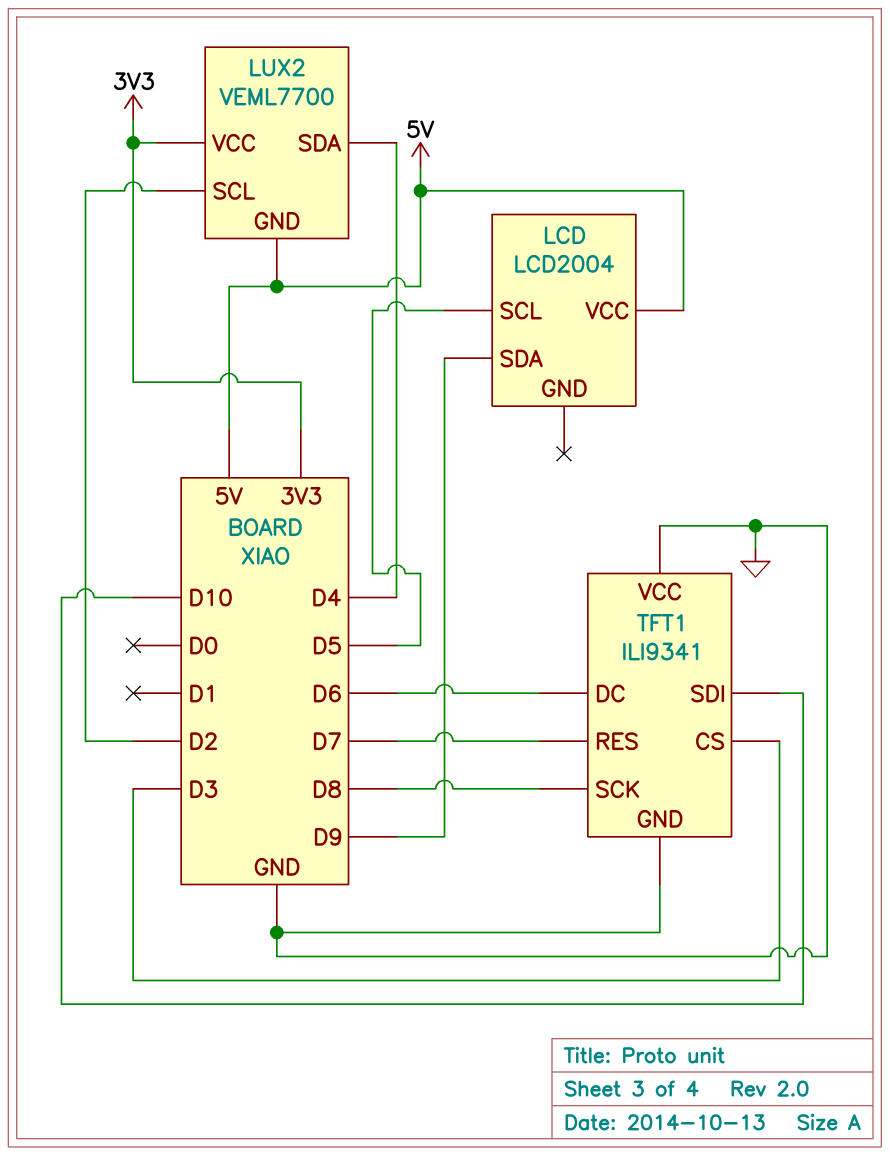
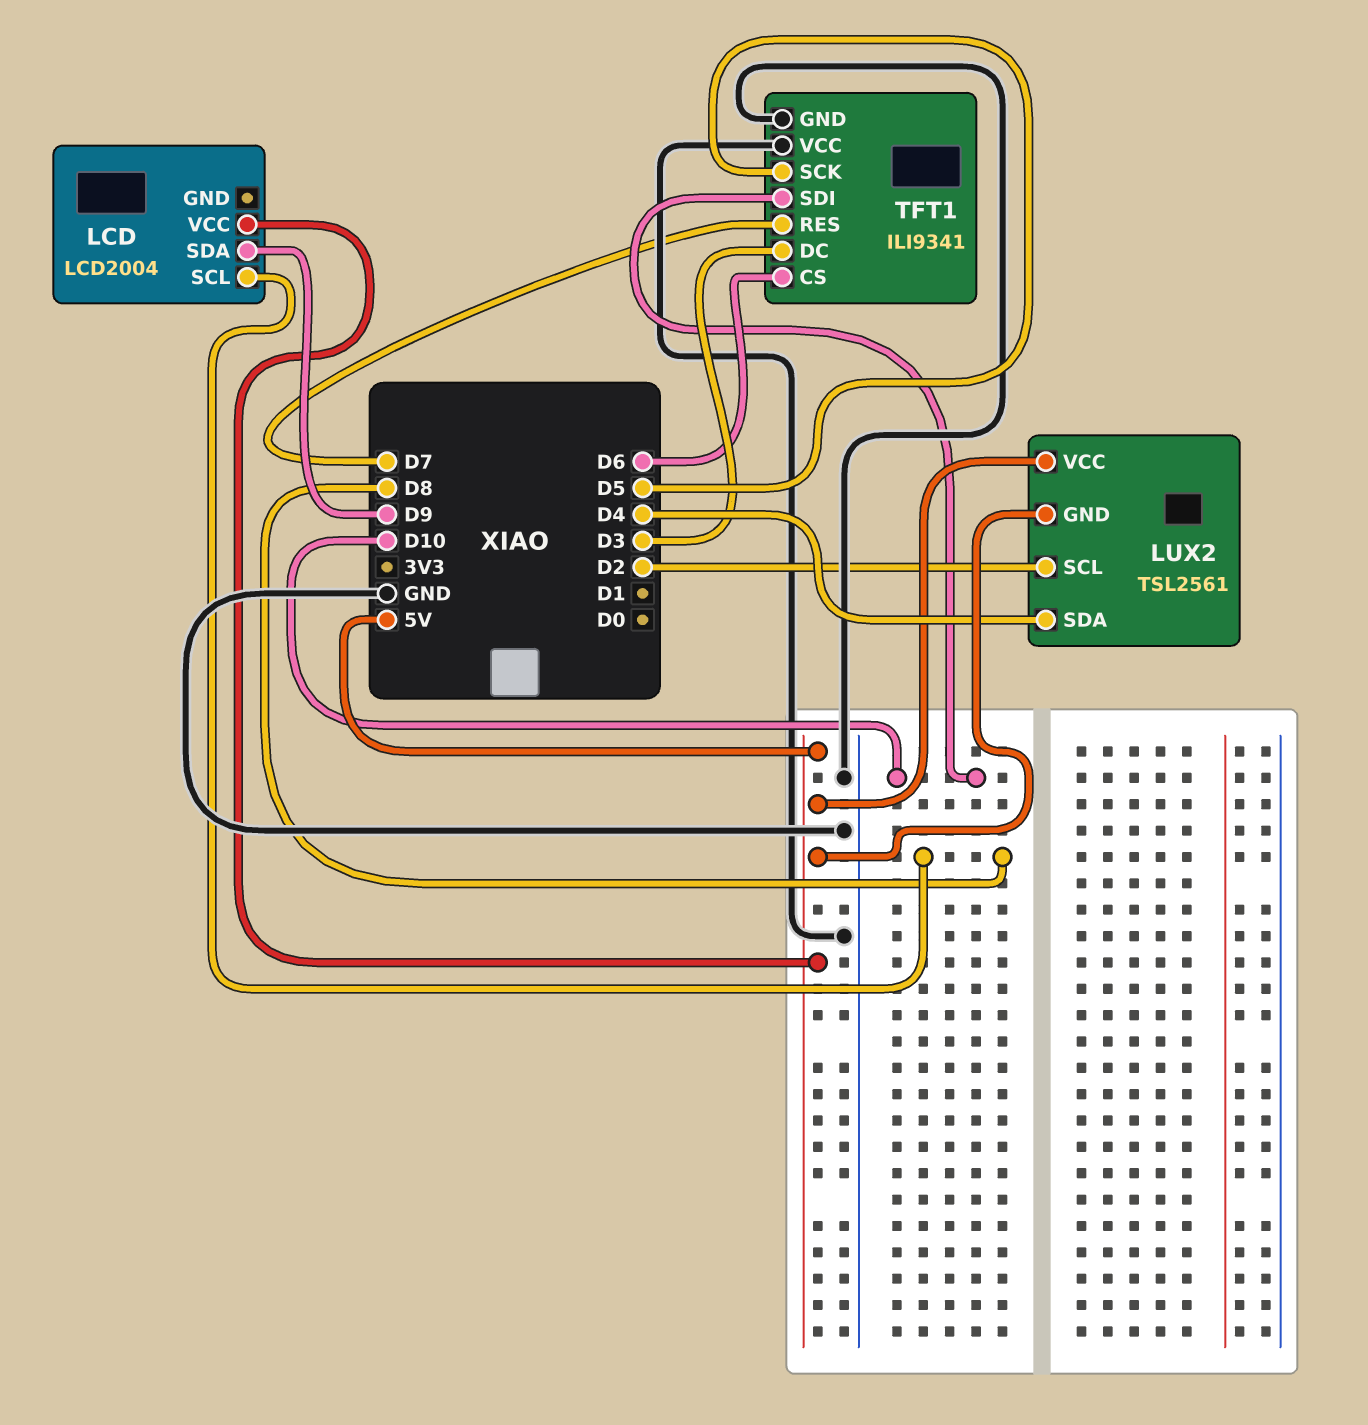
LCD pin SCL: D5 -> D8
LUX2: VEML7700 -> TSL2561
LUX2 pin VCC: 3V3 -> 5V
TFT1 pin CS: D3 -> D6
TFT1 pin DC: D6 -> D3
TFT1 pin SCK: D8 -> D5

